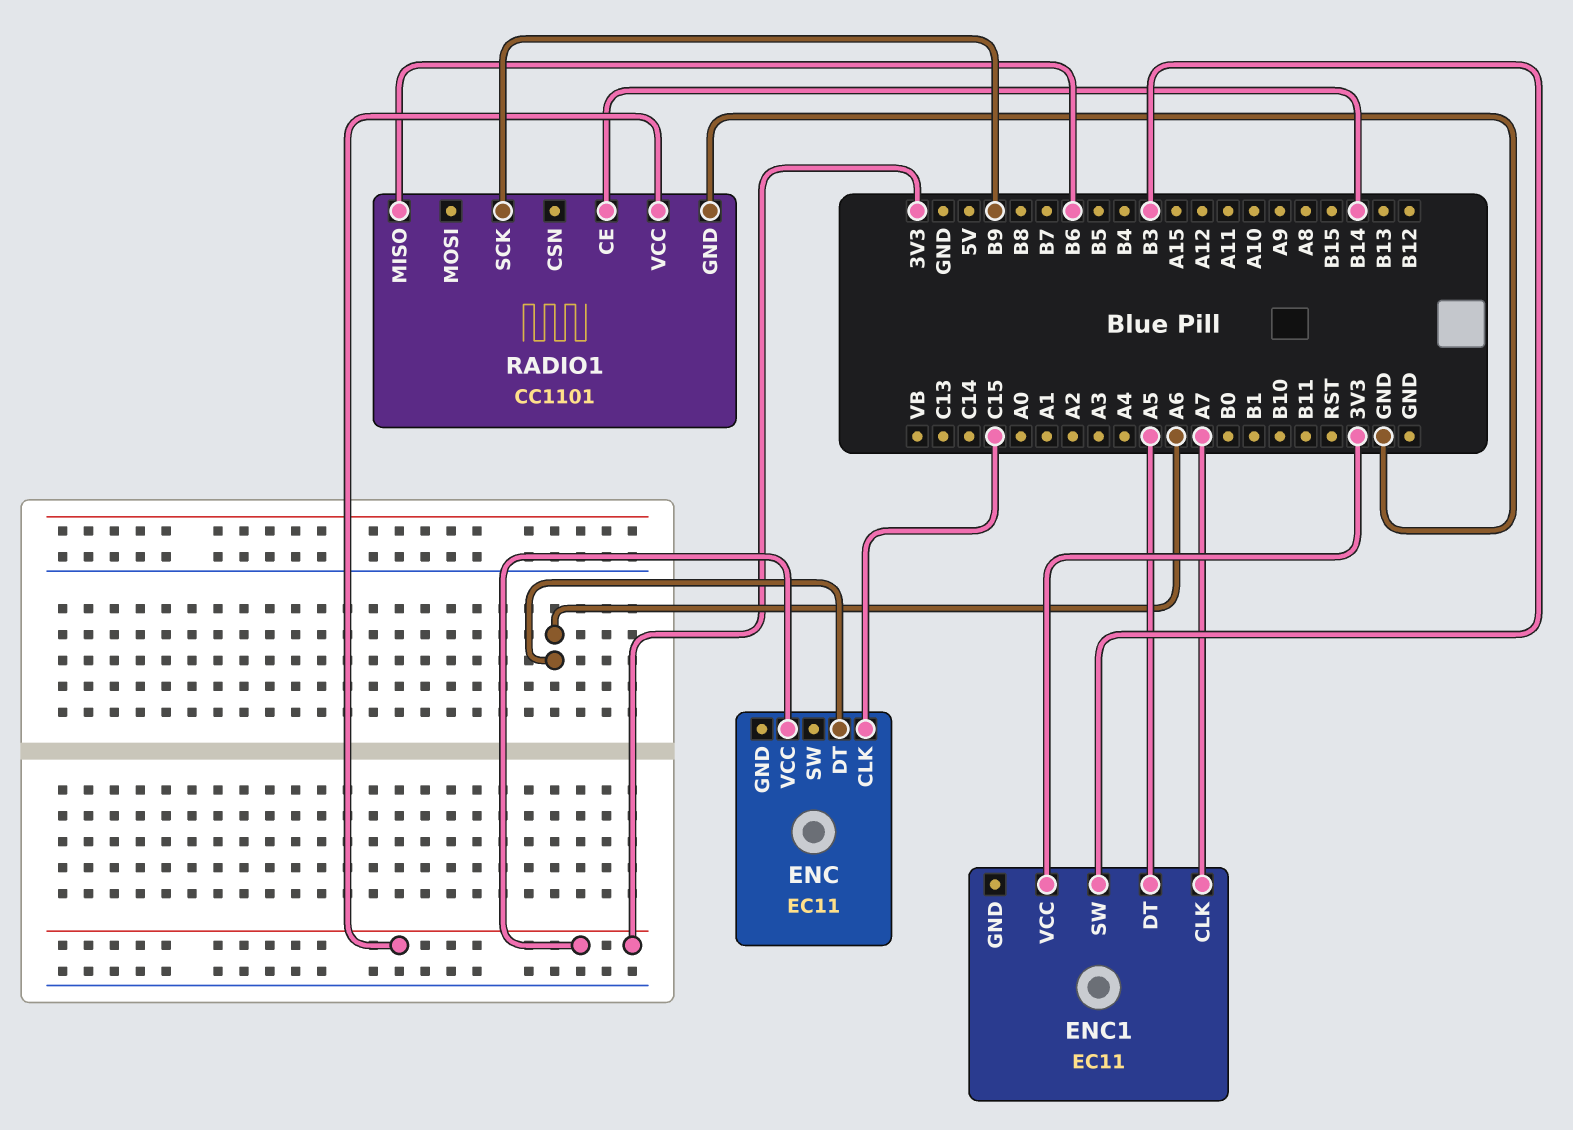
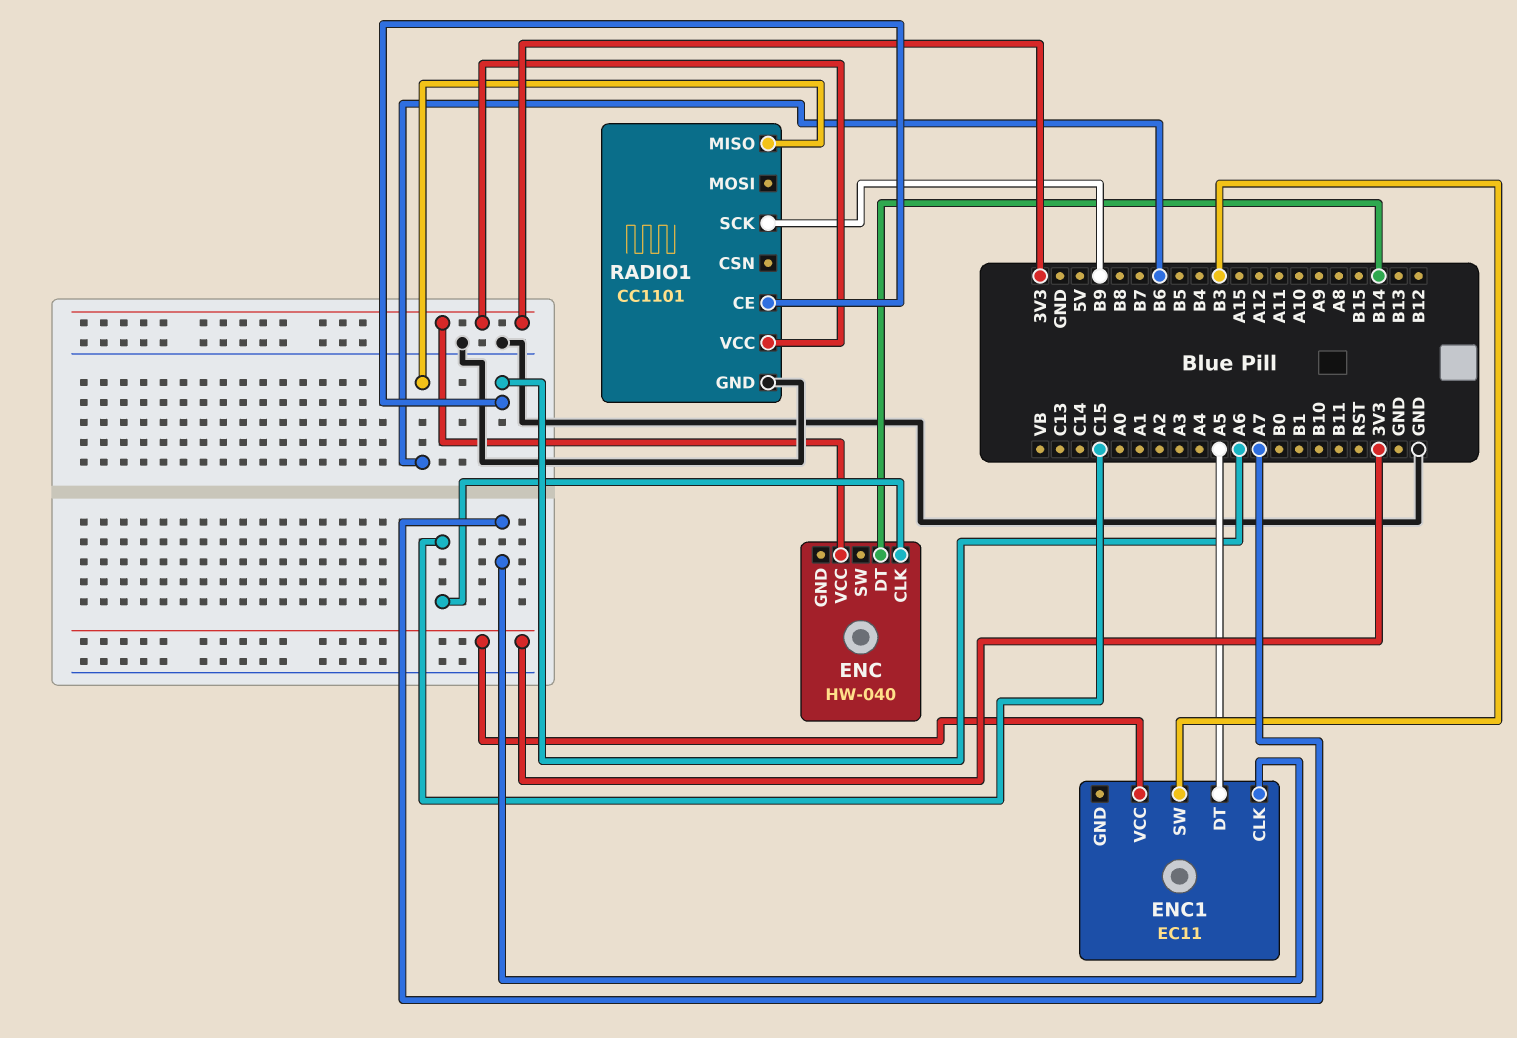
ENC: EC11 -> HW-040
ENC pin DT: A6 -> B14
RADIO1 pin CE: B14 -> A6

